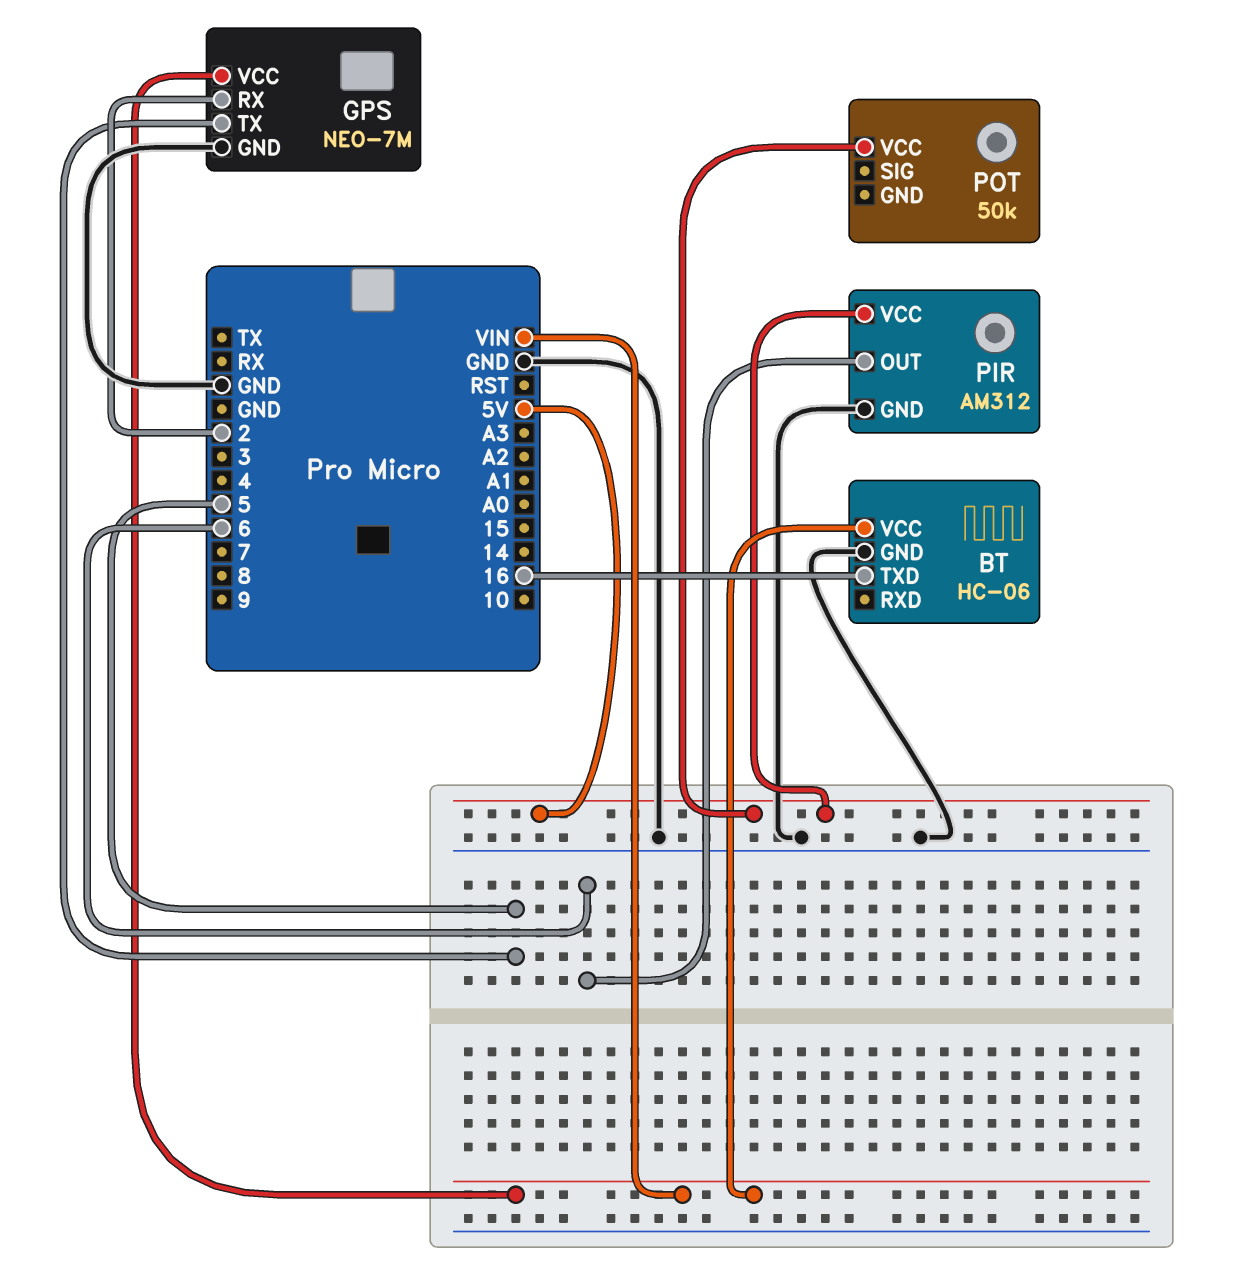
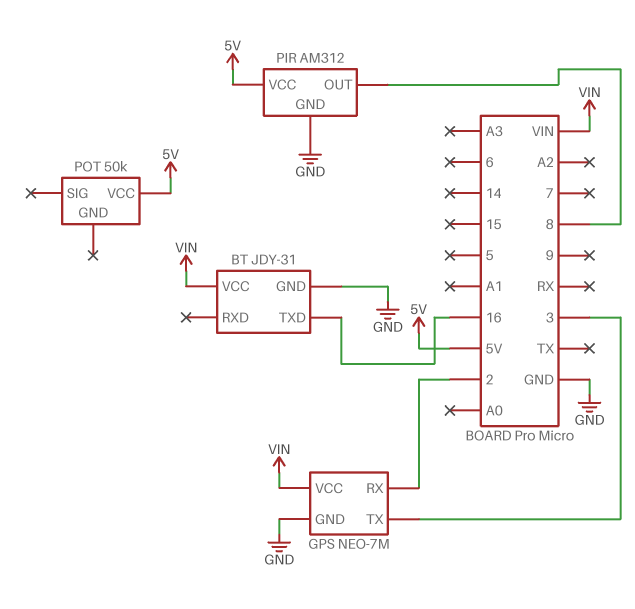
BT: HC-06 -> JDY-31
GPS pin TX: 5 -> 3
PIR pin OUT: 6 -> 8

